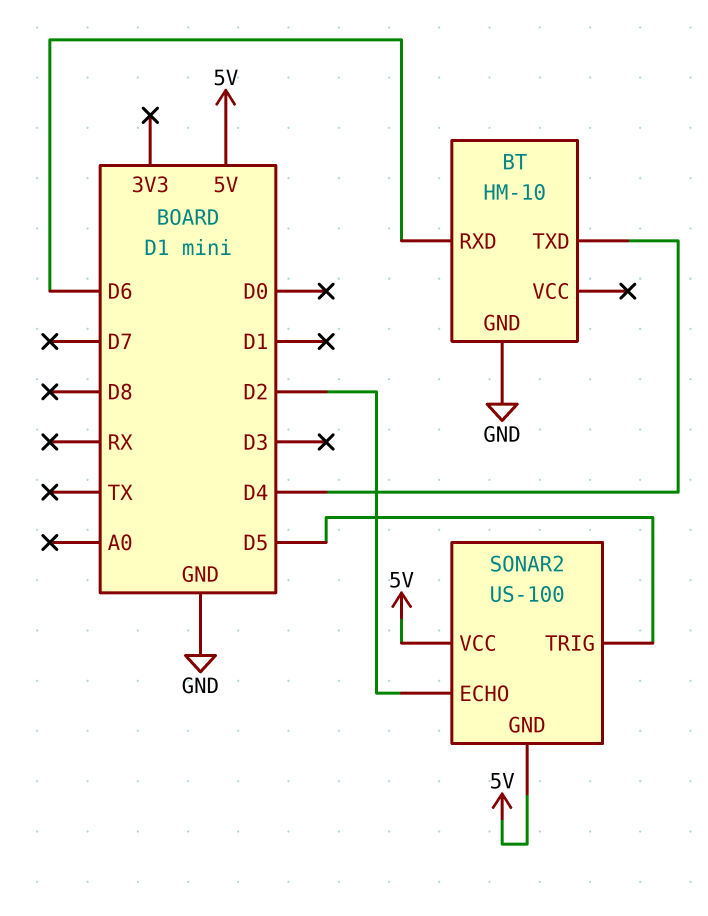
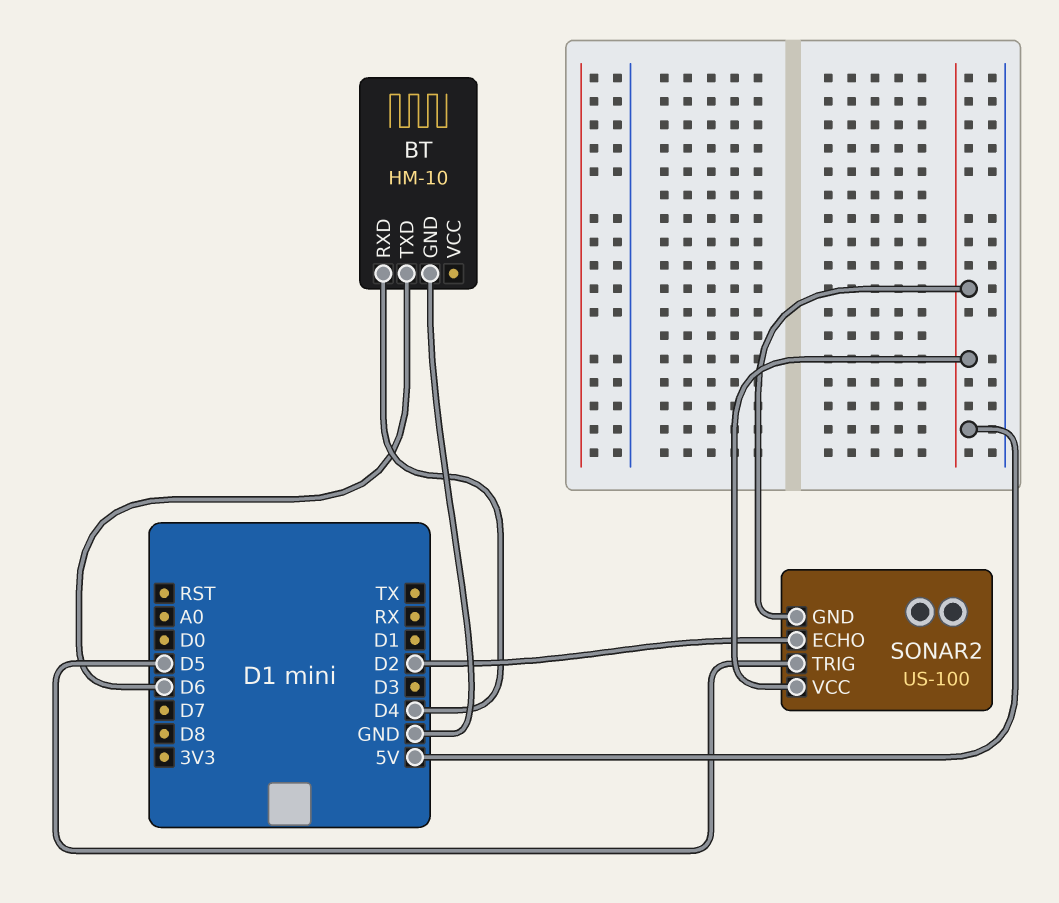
BT pin RXD: D6 -> D4
BT pin TXD: D4 -> D6

